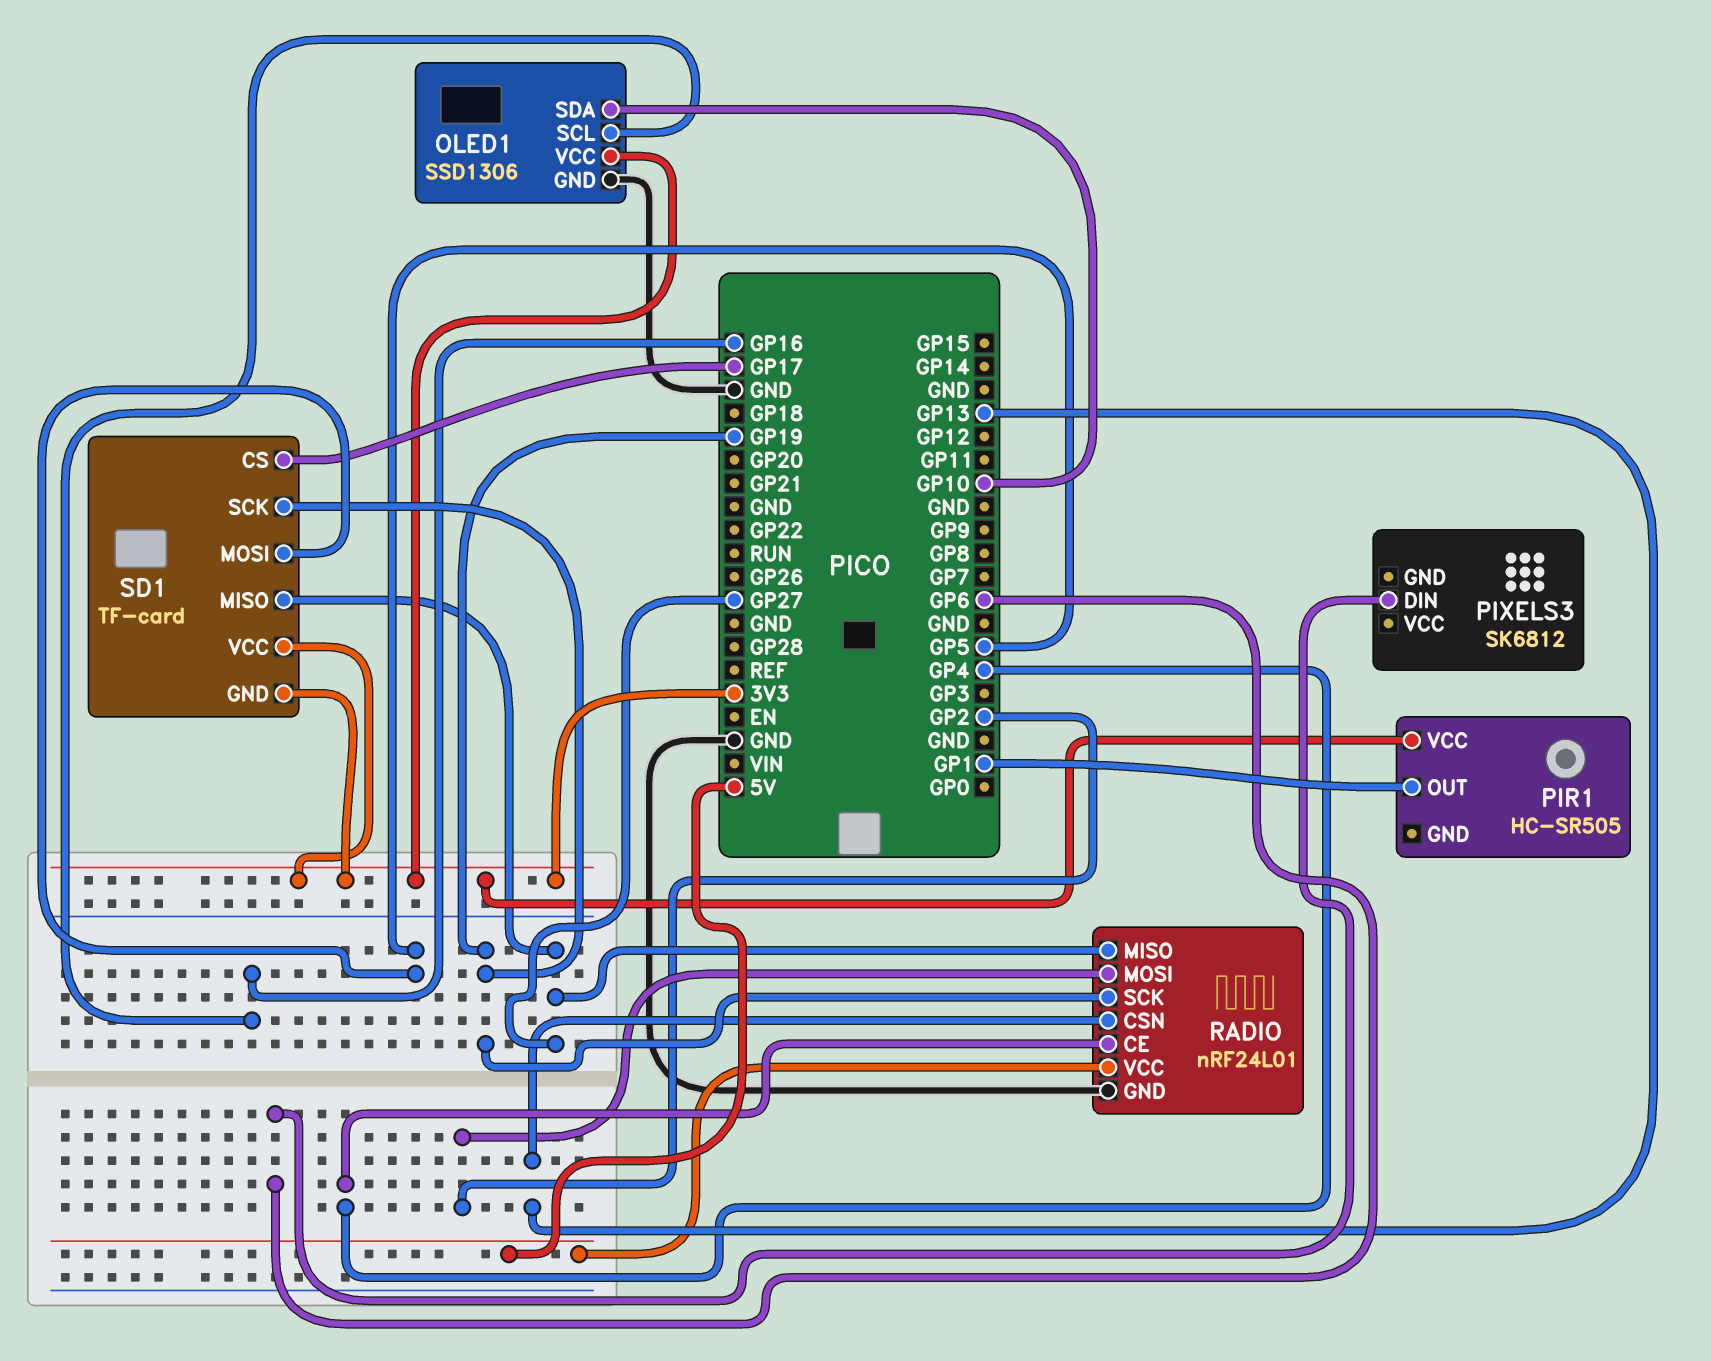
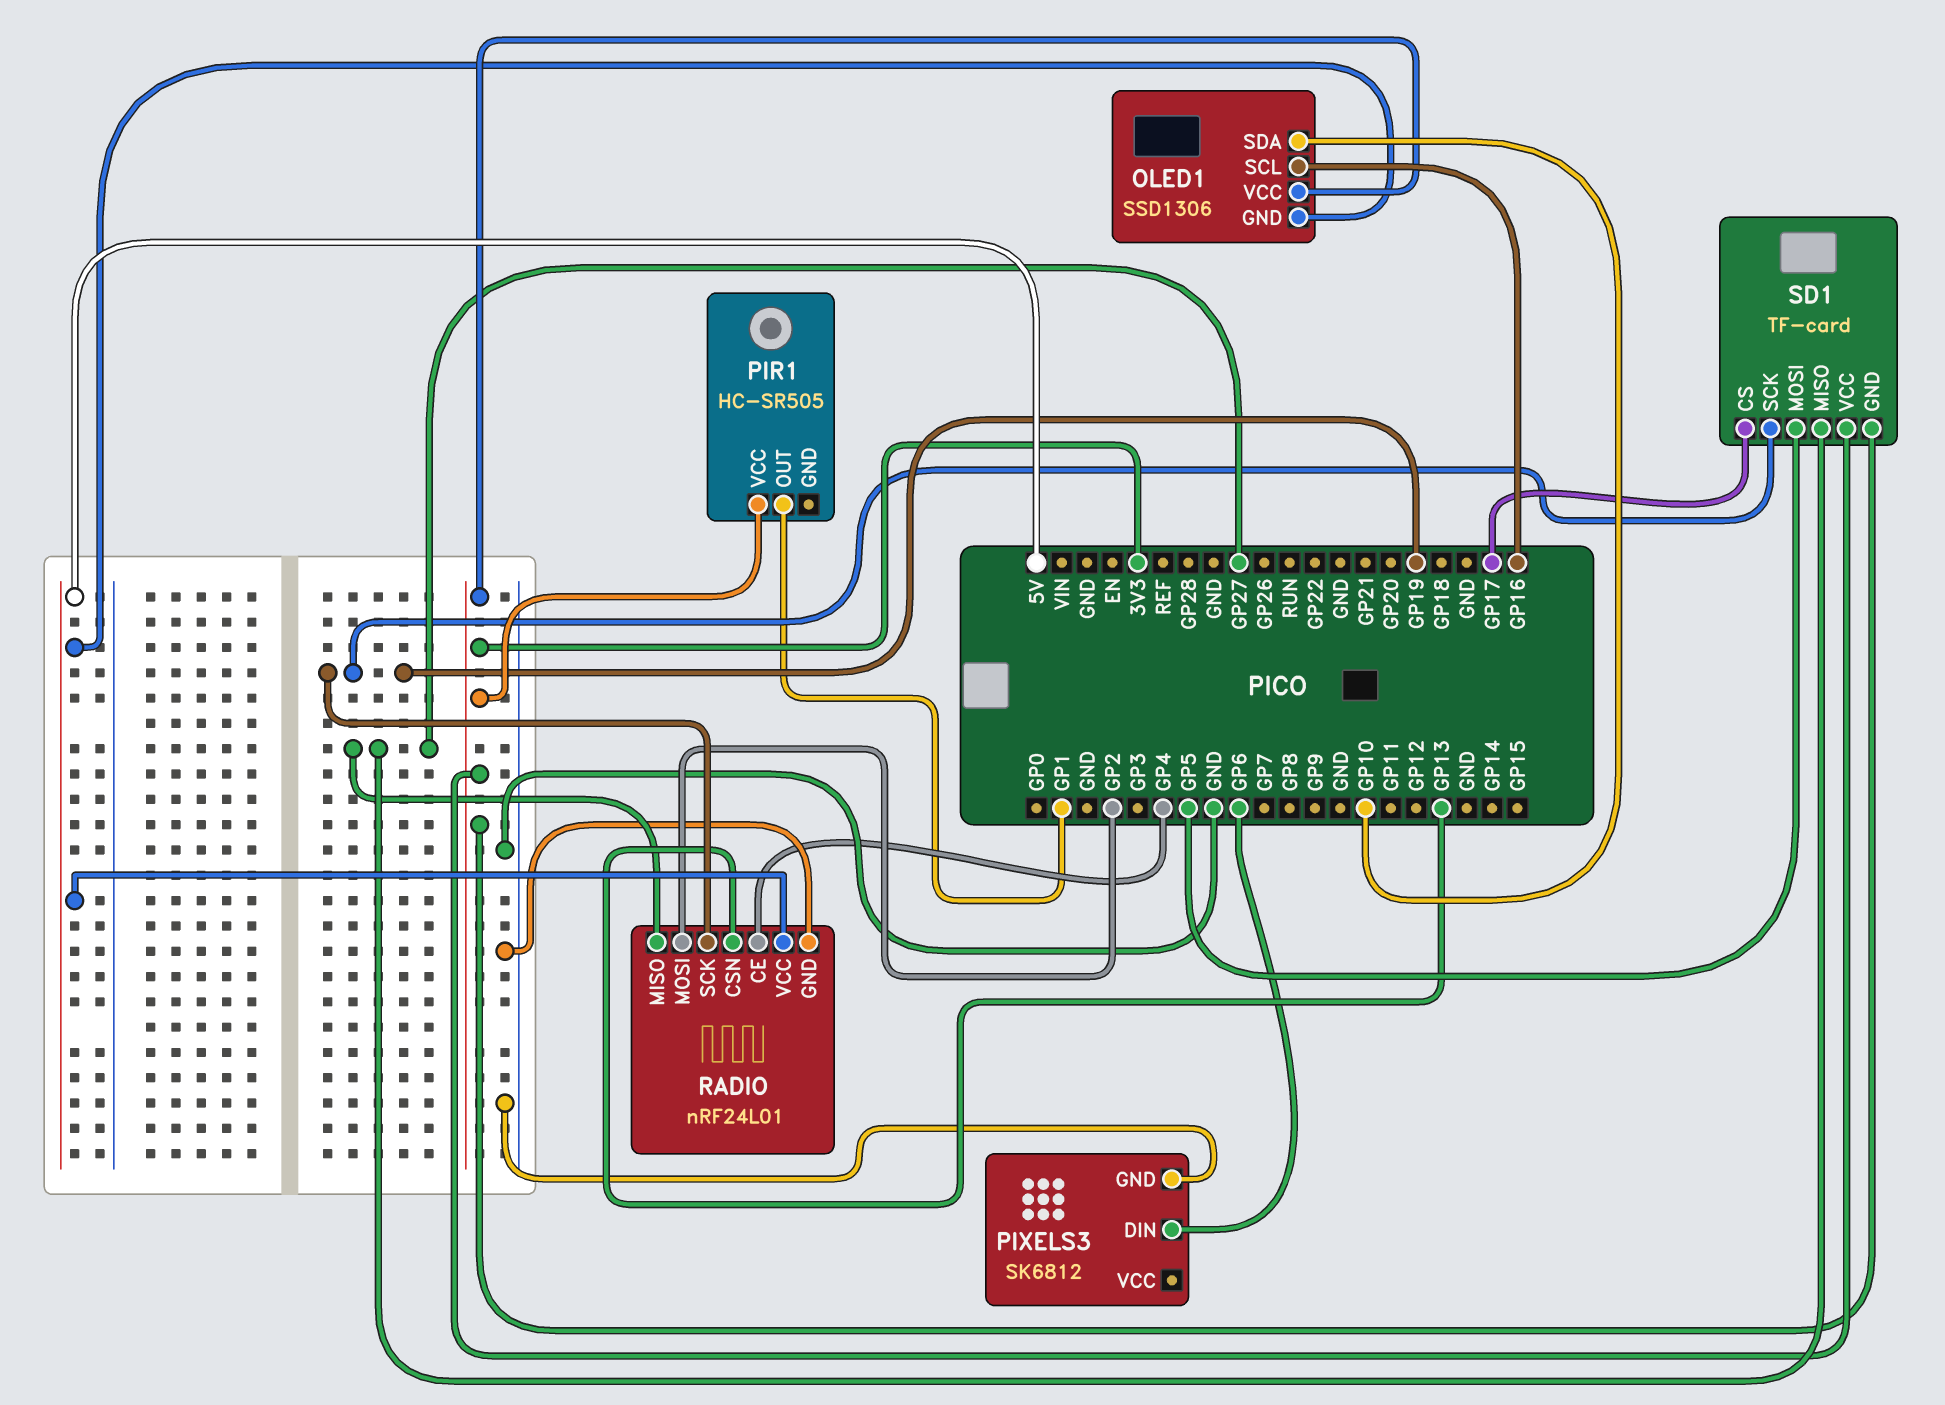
OLED1 pin GND: GND -> 5V
PIXELS3 pin GND: none -> GND

